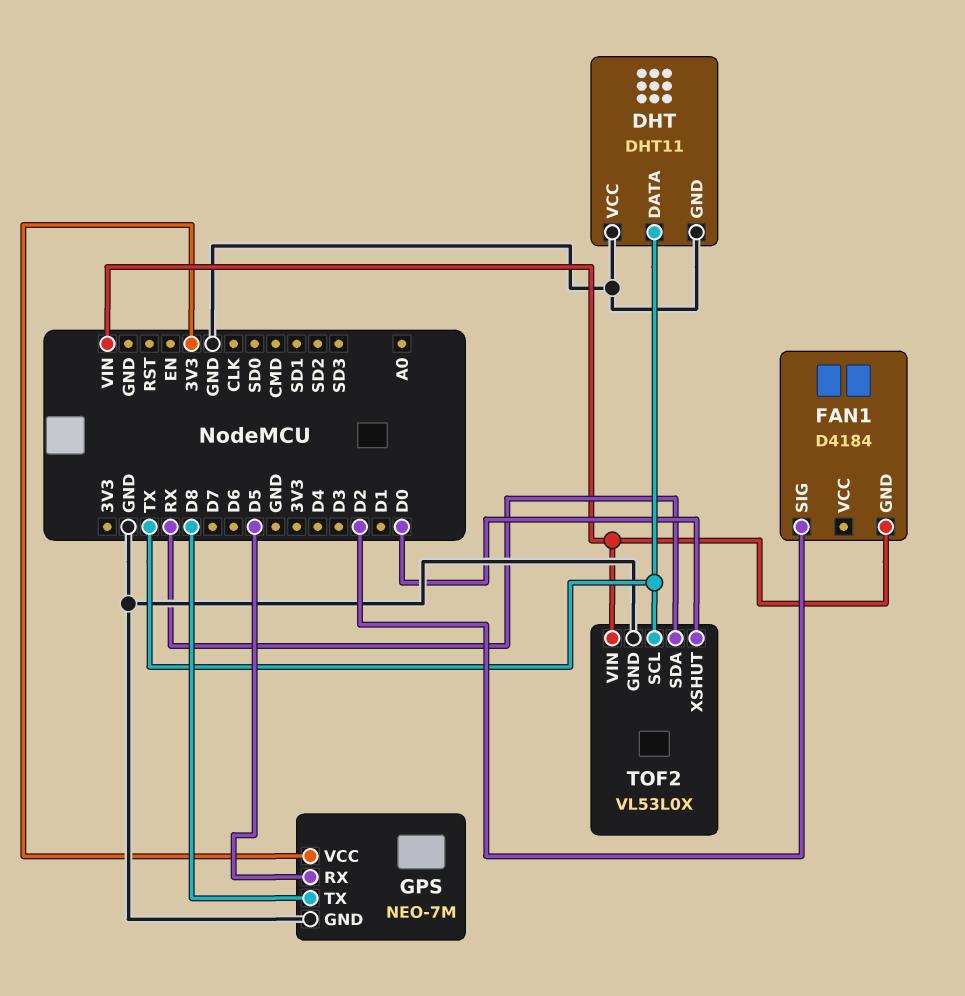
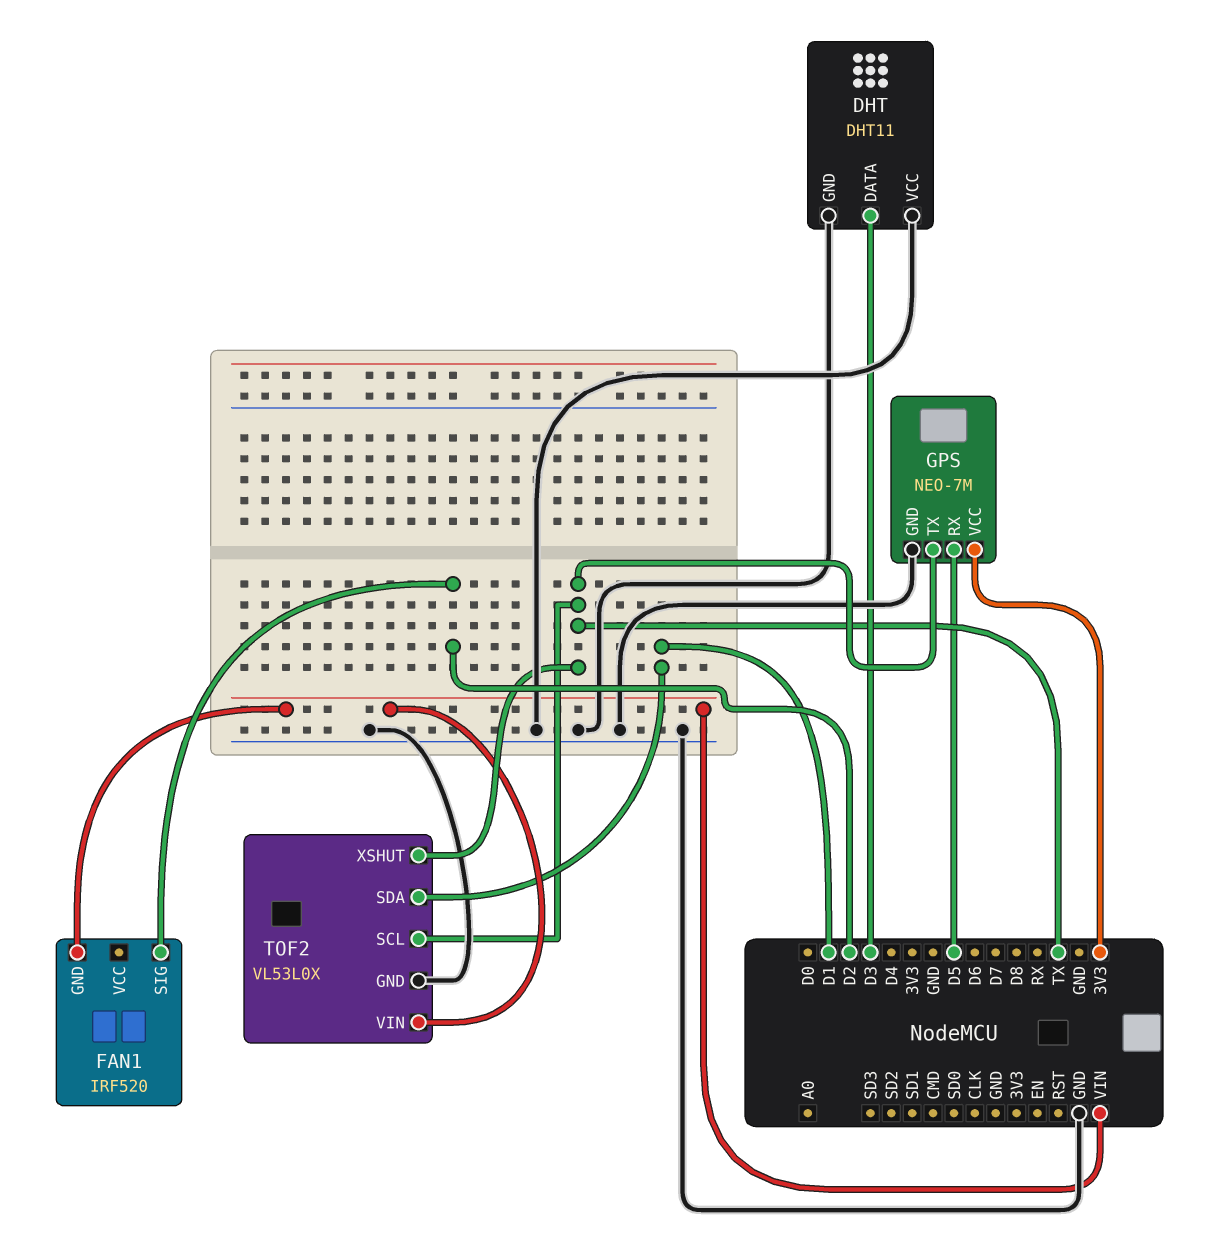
DHT pin DATA: TX -> D3
FAN1: D4184 -> IRF520
GPS pin TX: D8 -> TX
TOF2 pin SDA: RX -> D1
TOF2 pin XSHUT: D0 -> TX

